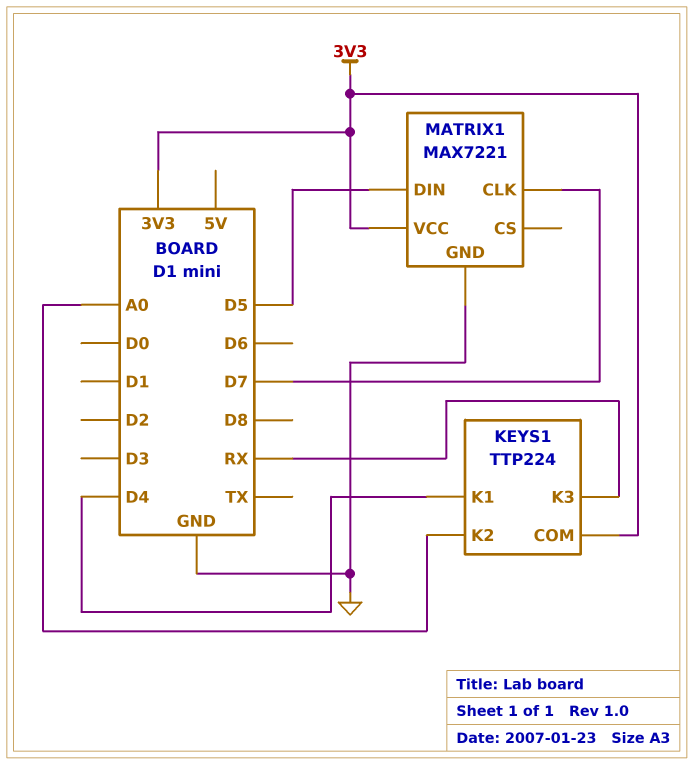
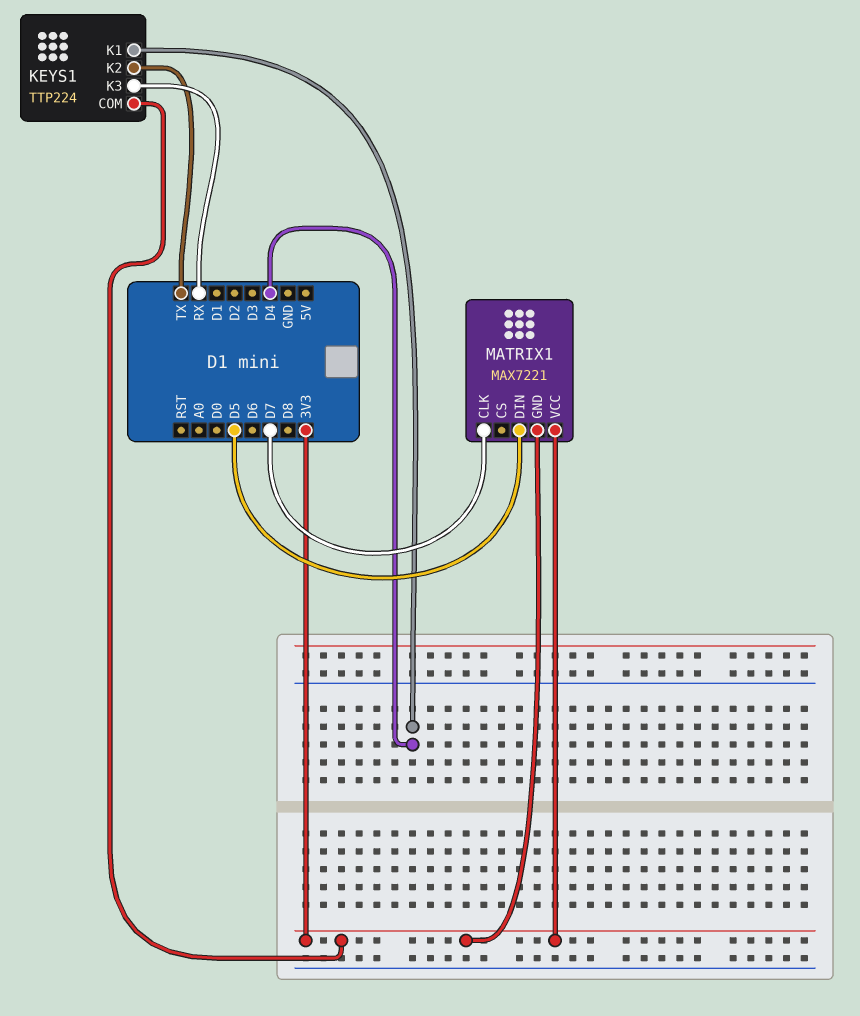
KEYS1 pin K2: A0 -> TX
MATRIX1 pin GND: GND -> 3V3

